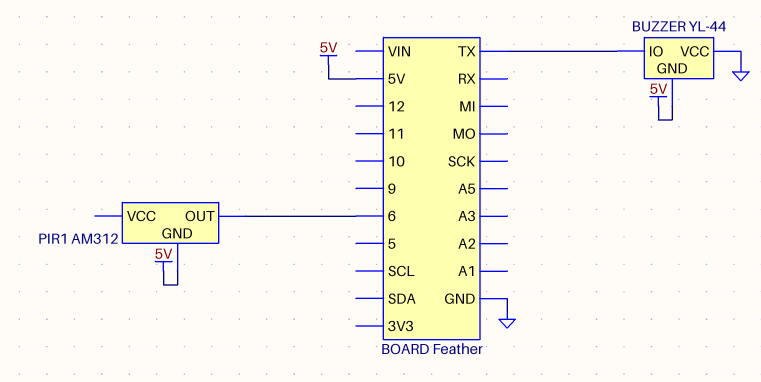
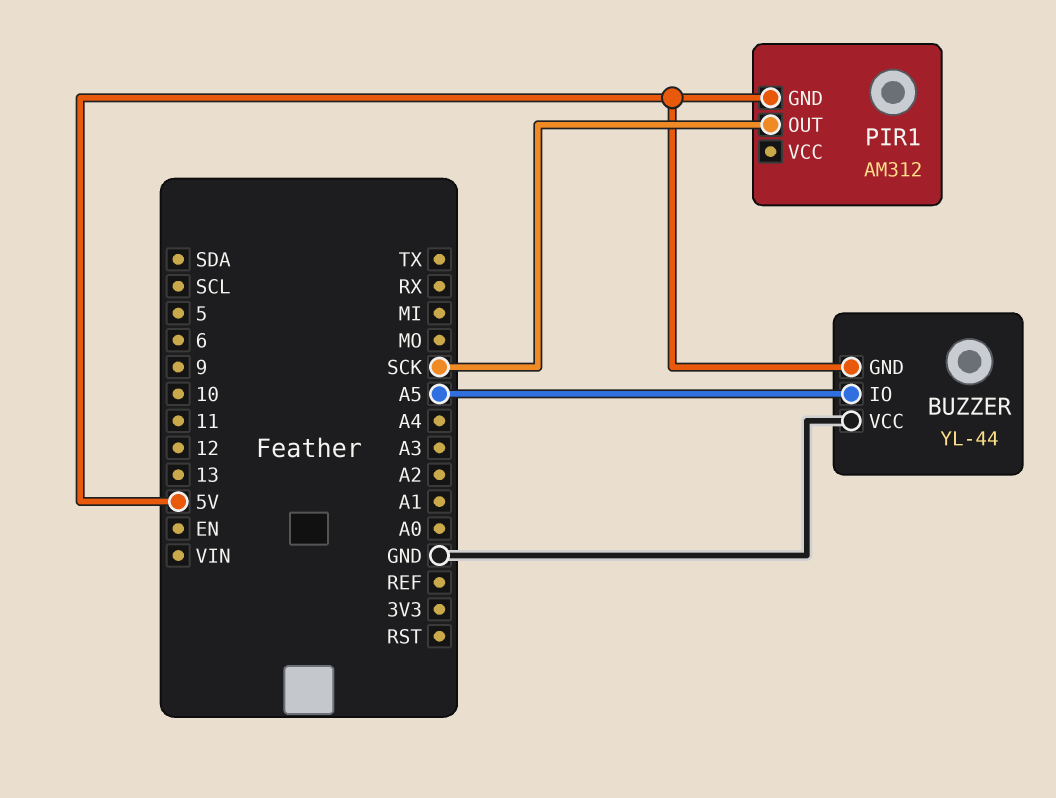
BUZZER pin IO: TX -> A5
PIR1 pin OUT: 6 -> SCK

